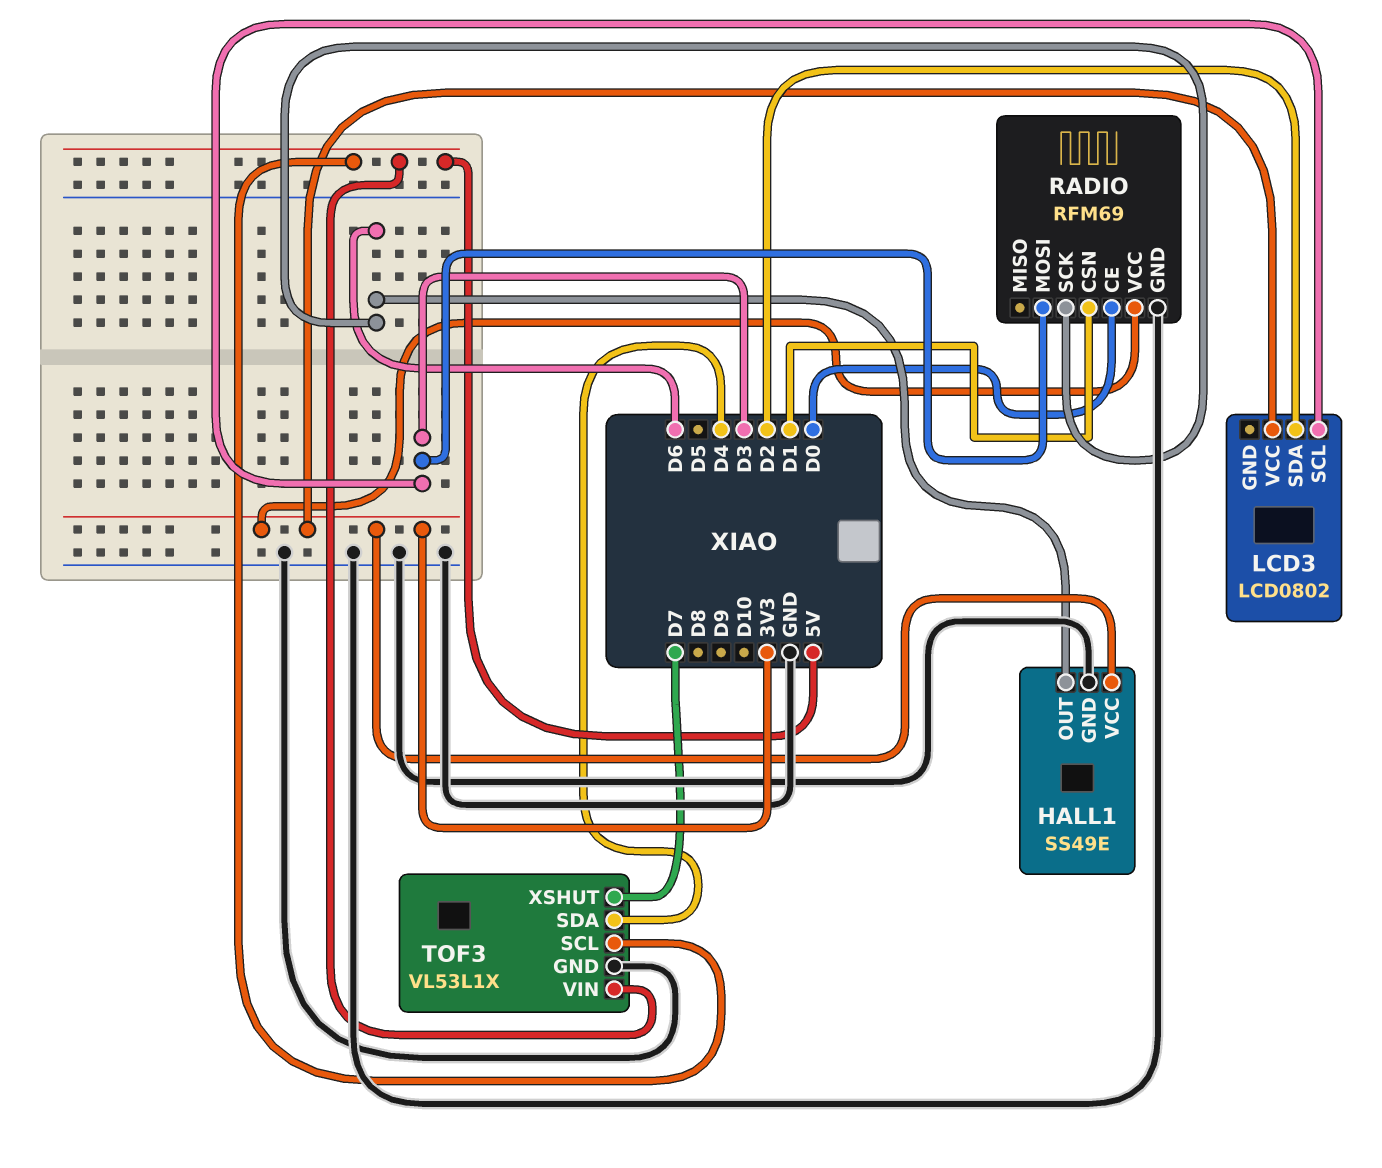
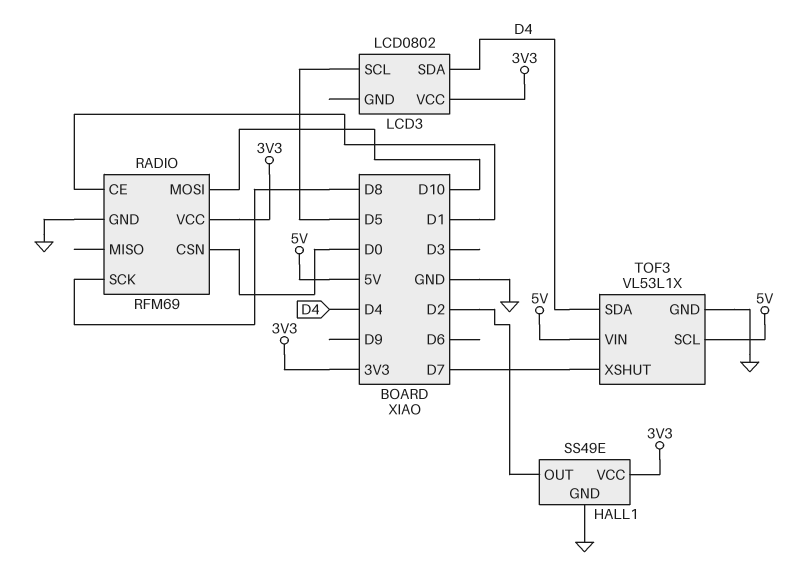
HALL1 pin OUT: D6 -> D2
LCD3 pin SCL: D3 -> D5
LCD3 pin SDA: D2 -> D4
RADIO pin CE: D0 -> D1
RADIO pin CSN: D1 -> D0
RADIO pin MOSI: D3 -> D10
RADIO pin SCK: D6 -> D8

